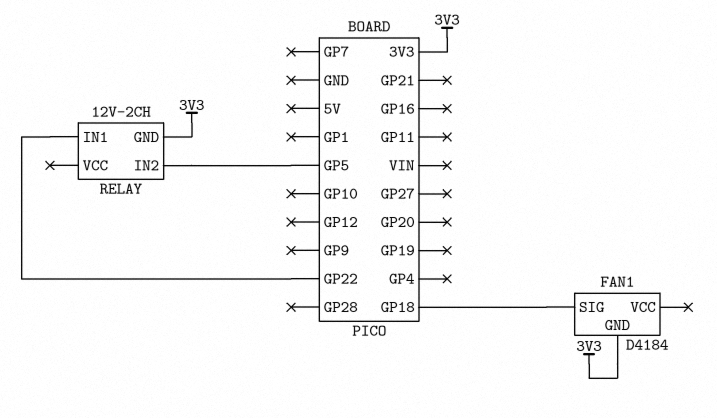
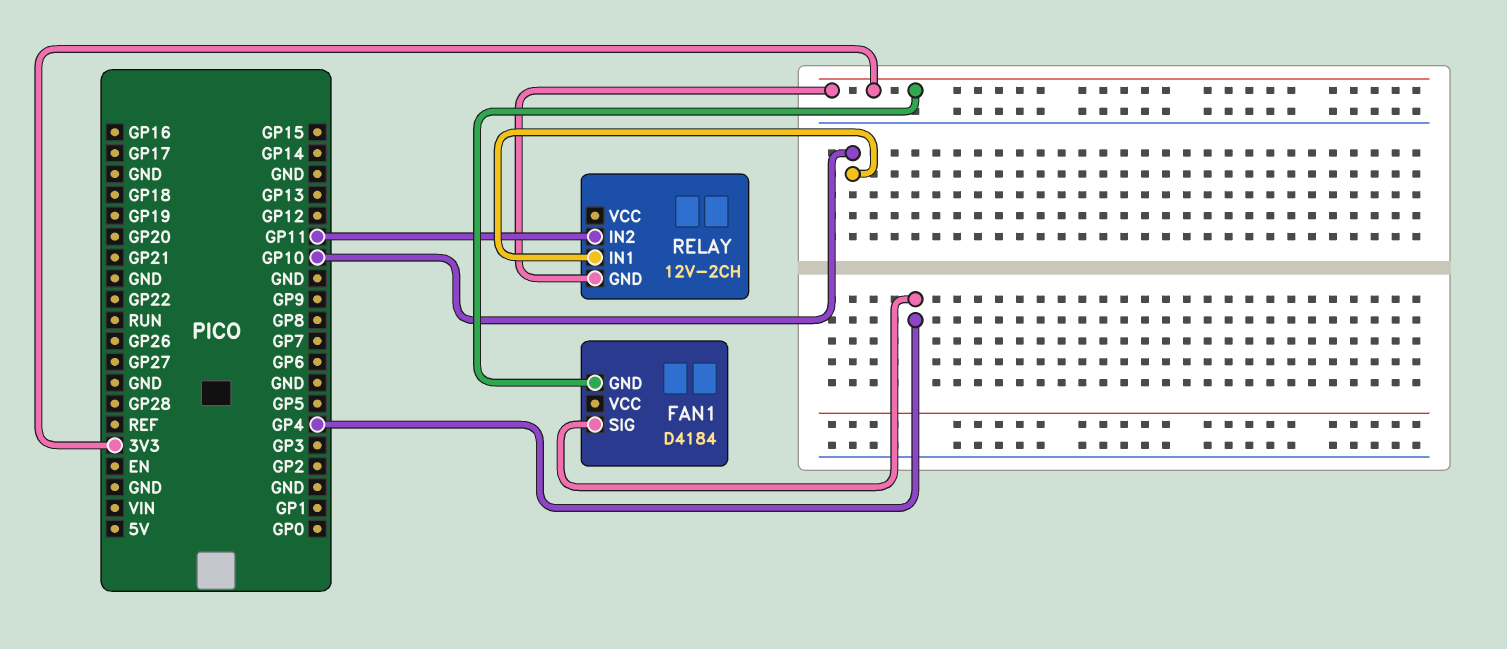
FAN1 pin SIG: GP18 -> GP4
RELAY pin IN1: GP22 -> GP10
RELAY pin IN2: GP5 -> GP11

